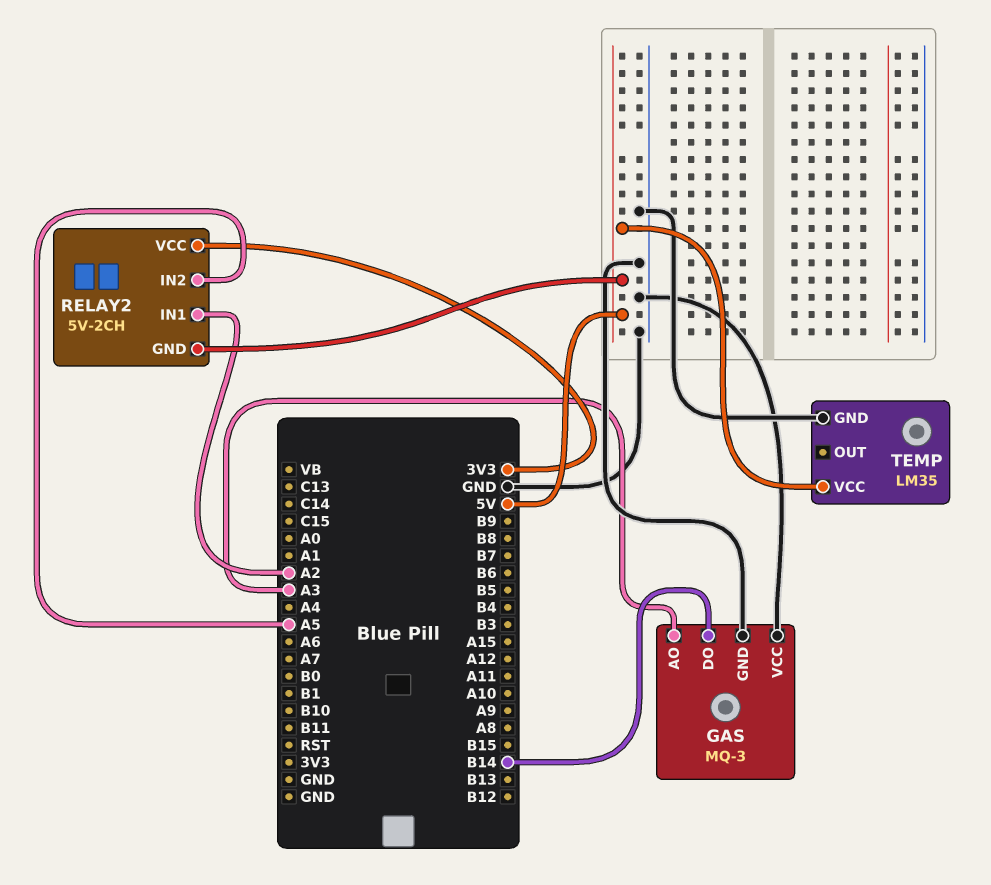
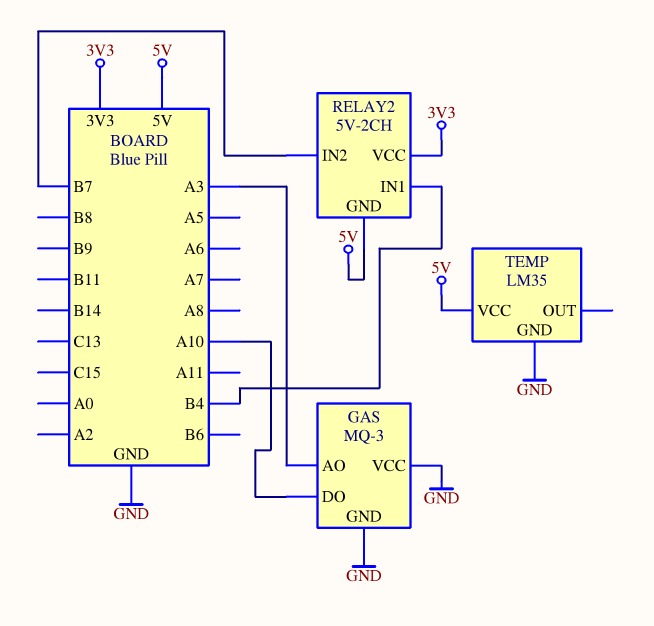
GAS pin DO: B14 -> A10
RELAY2 pin IN1: A2 -> B4
RELAY2 pin IN2: A5 -> B7

